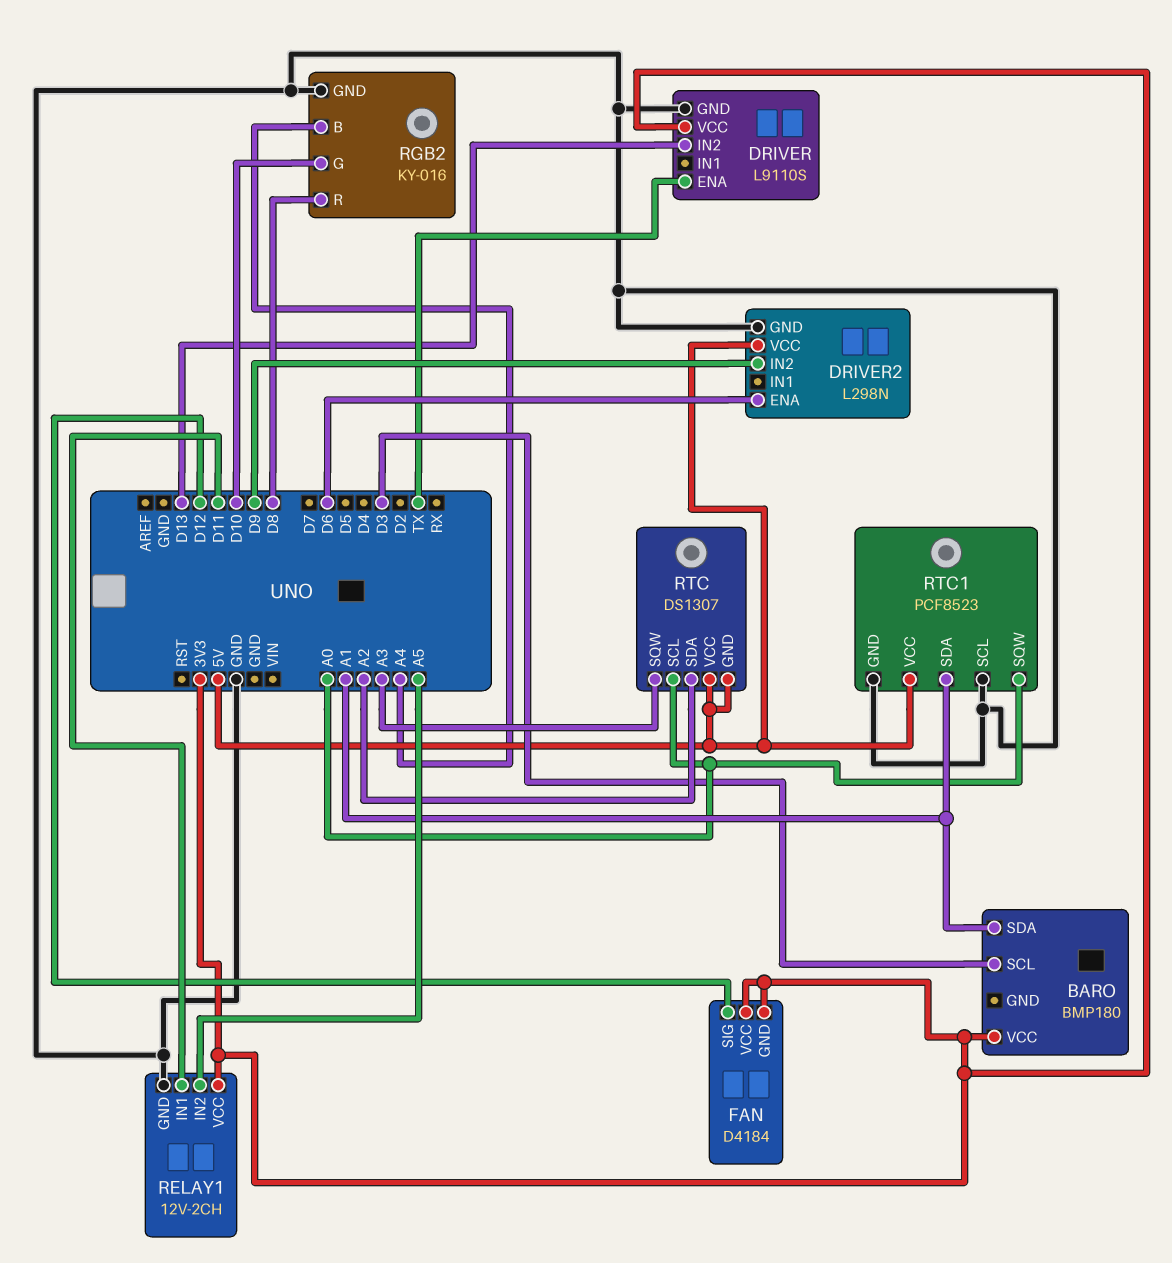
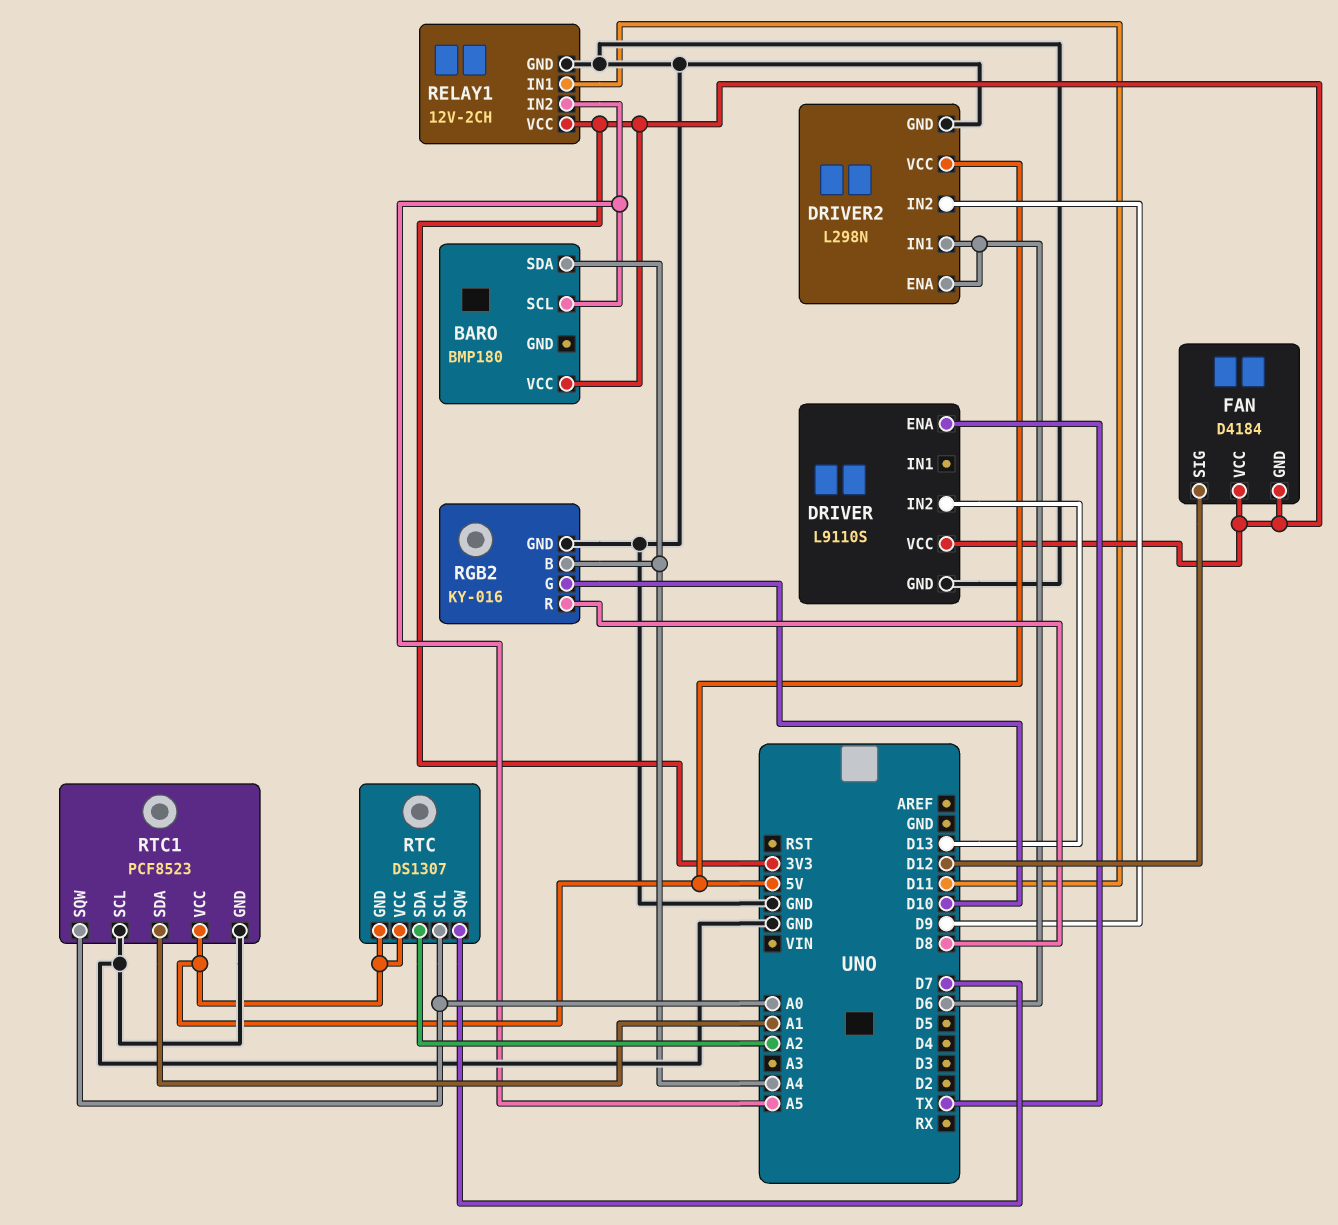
BARO pin SCL: D3 -> A5
BARO pin SDA: A1 -> A4
DRIVER2 pin IN1: none -> D6
RTC pin SQW: A3 -> D7

